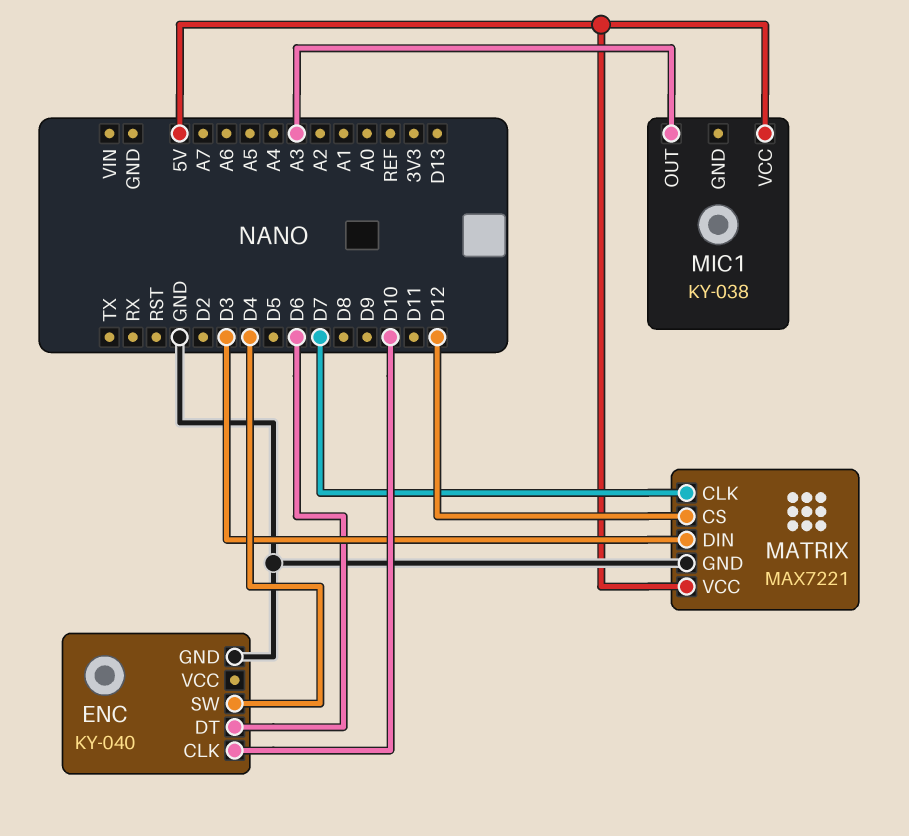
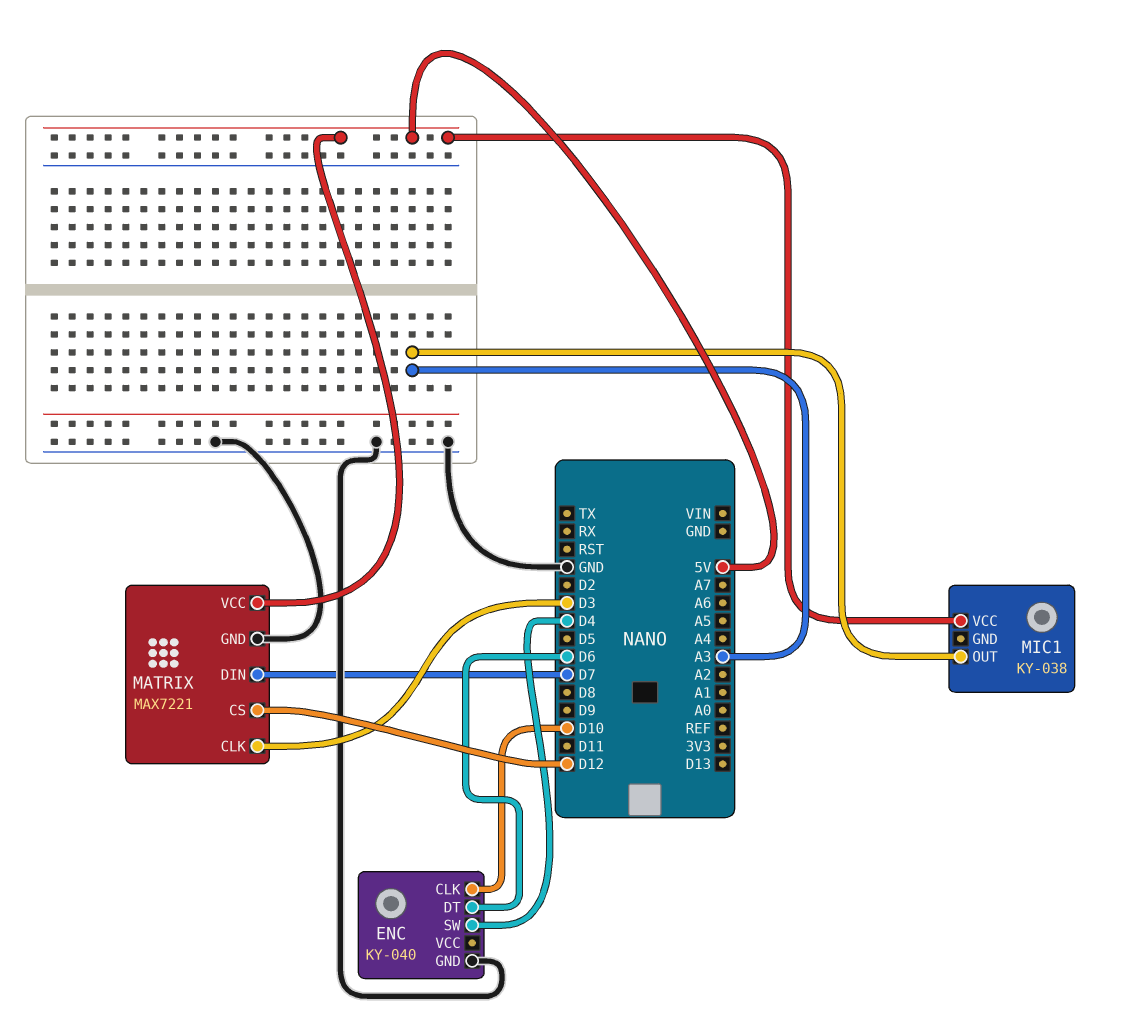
MATRIX pin CLK: D7 -> D3
MATRIX pin DIN: D3 -> D7

